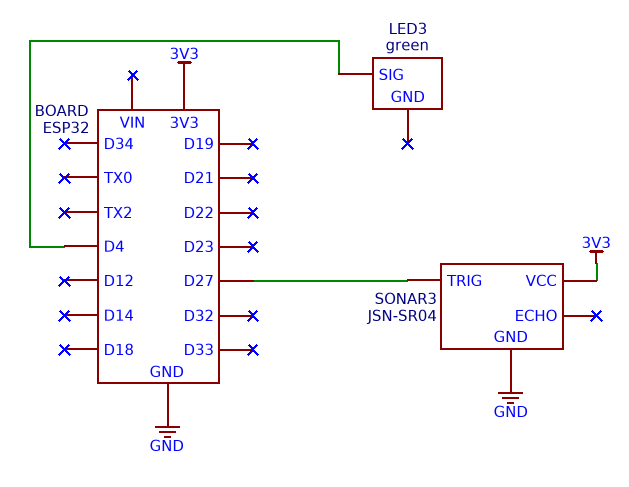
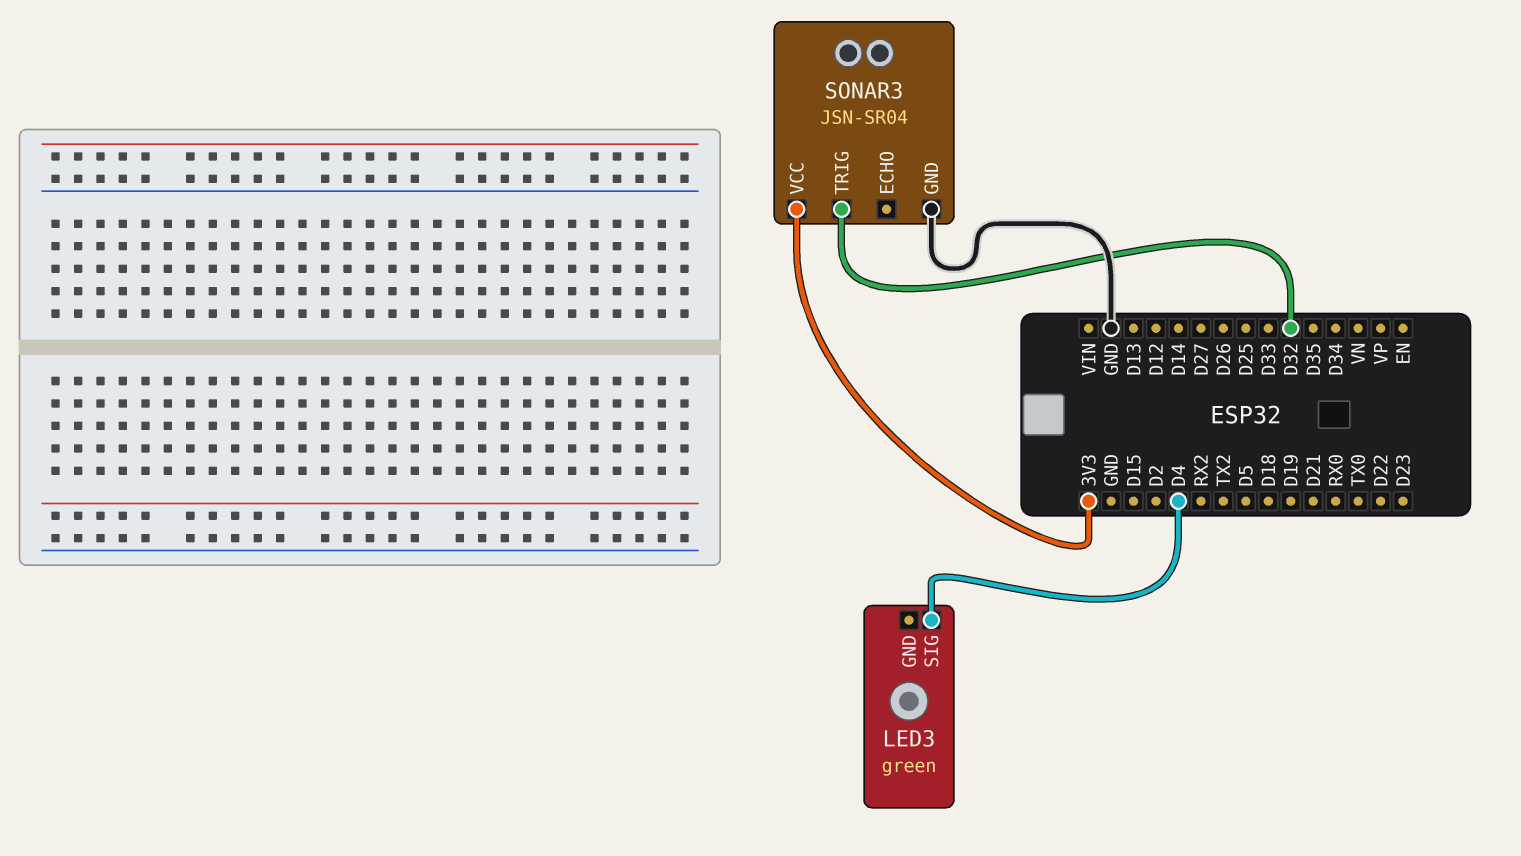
SONAR3 pin TRIG: D27 -> D32

